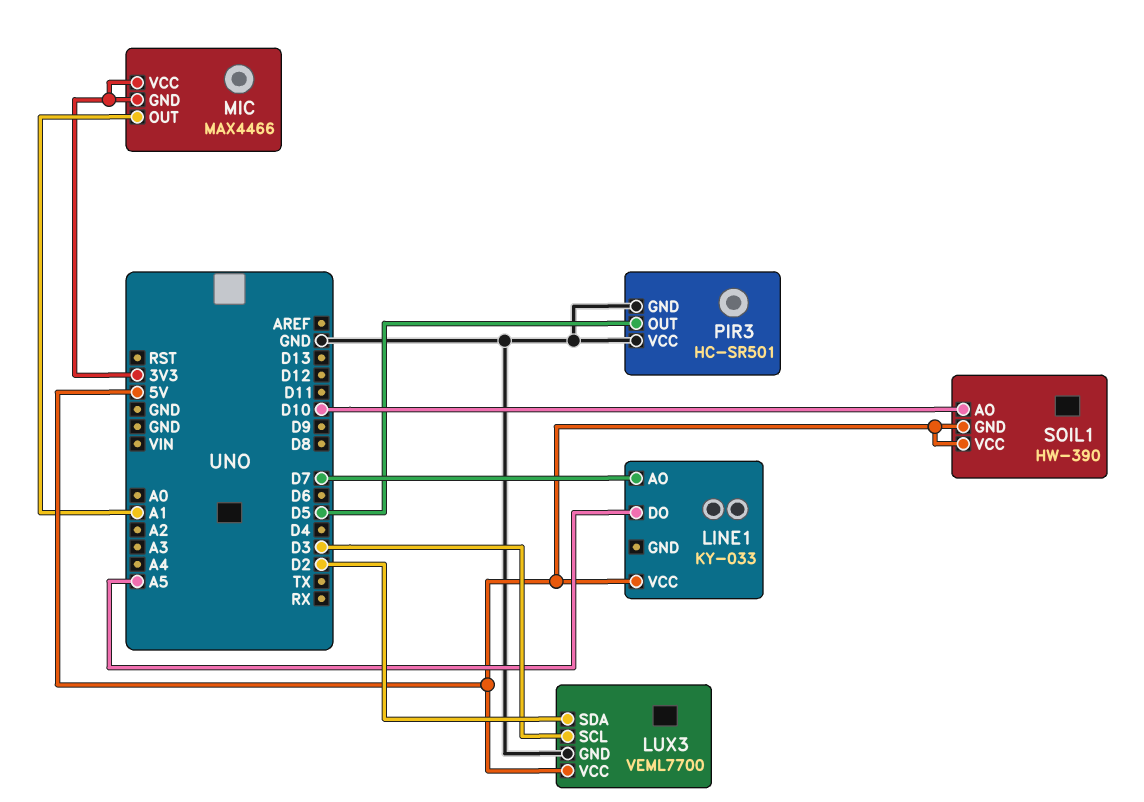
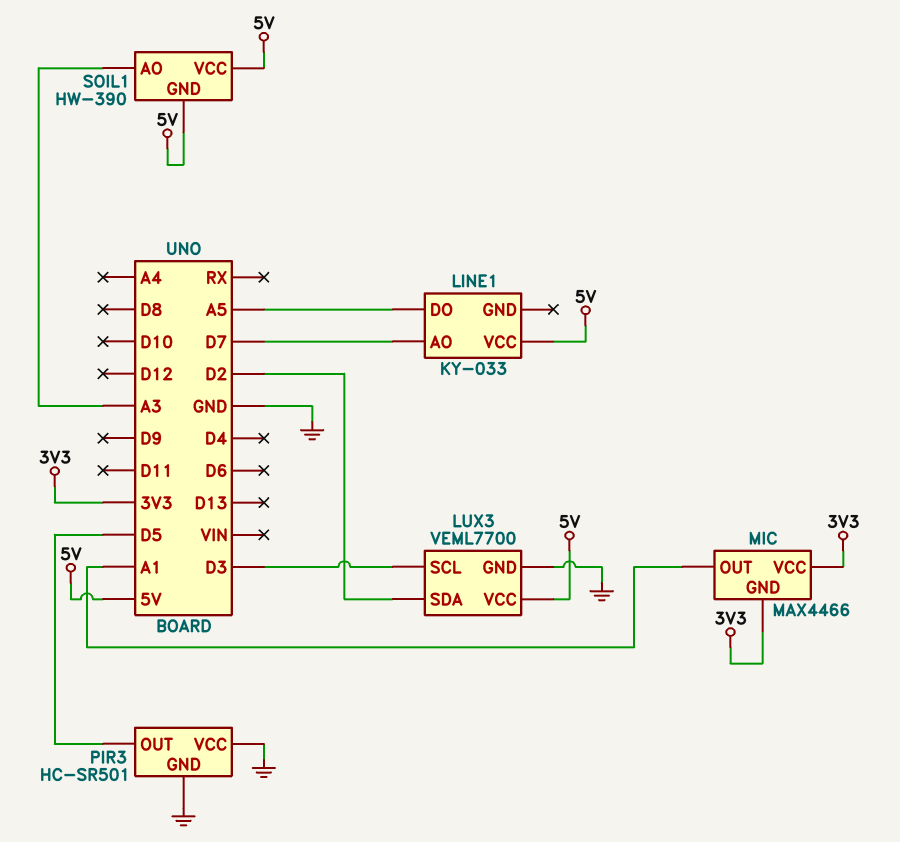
SOIL1 pin AO: D10 -> A3

